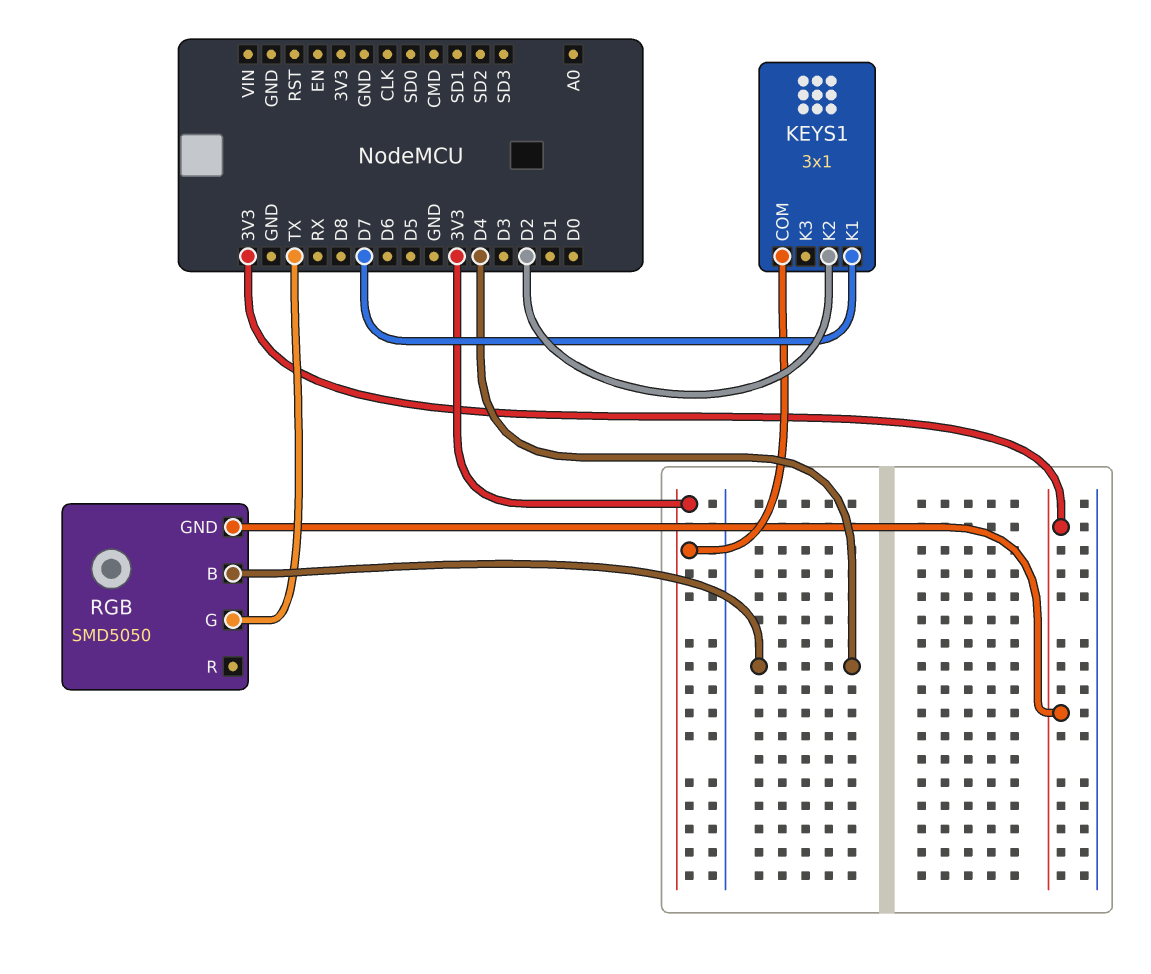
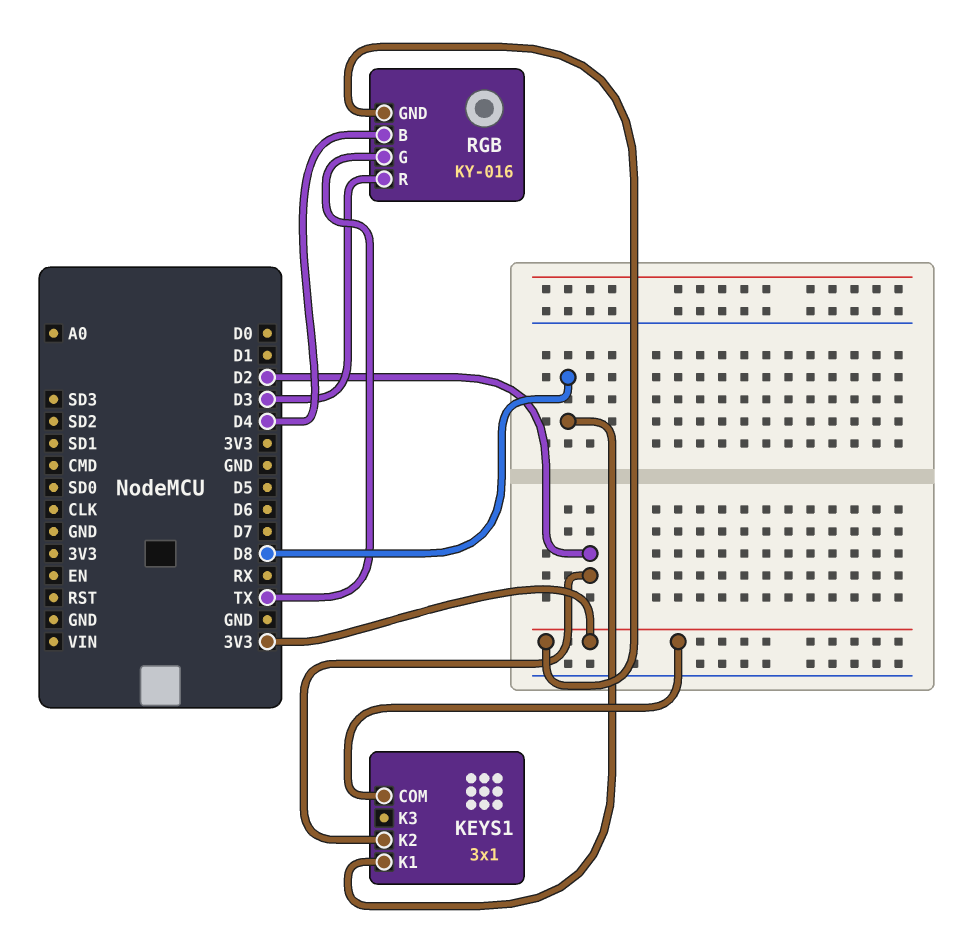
KEYS1 pin K1: D7 -> D8
RGB: SMD5050 -> KY-016
RGB pin R: none -> D3

